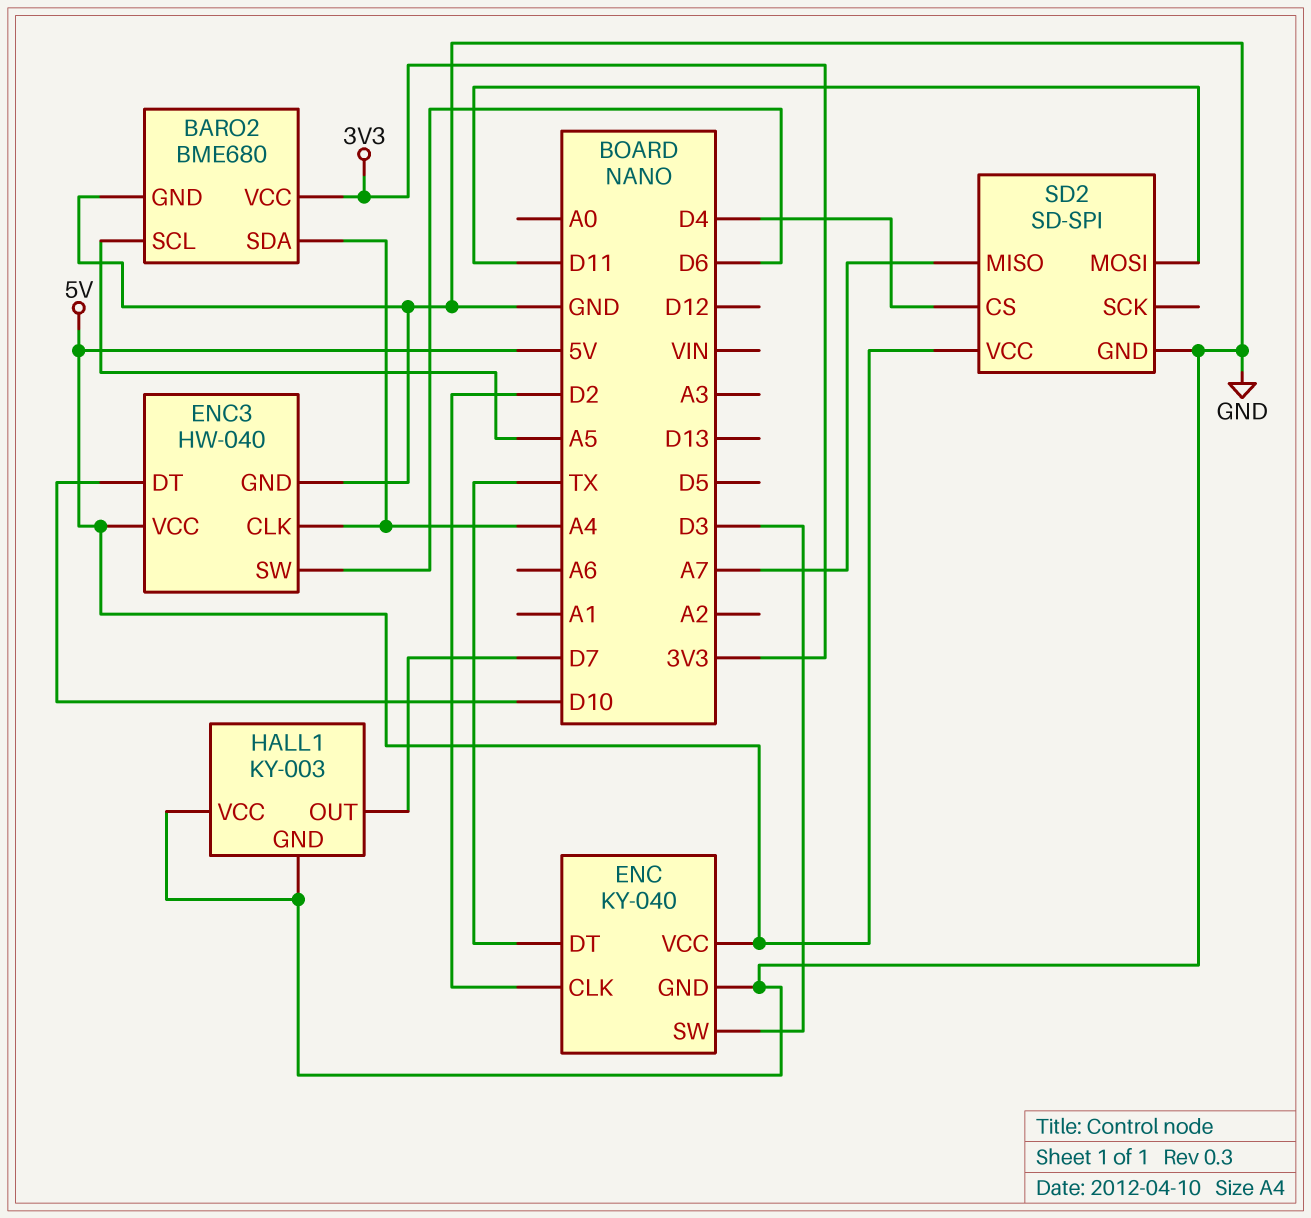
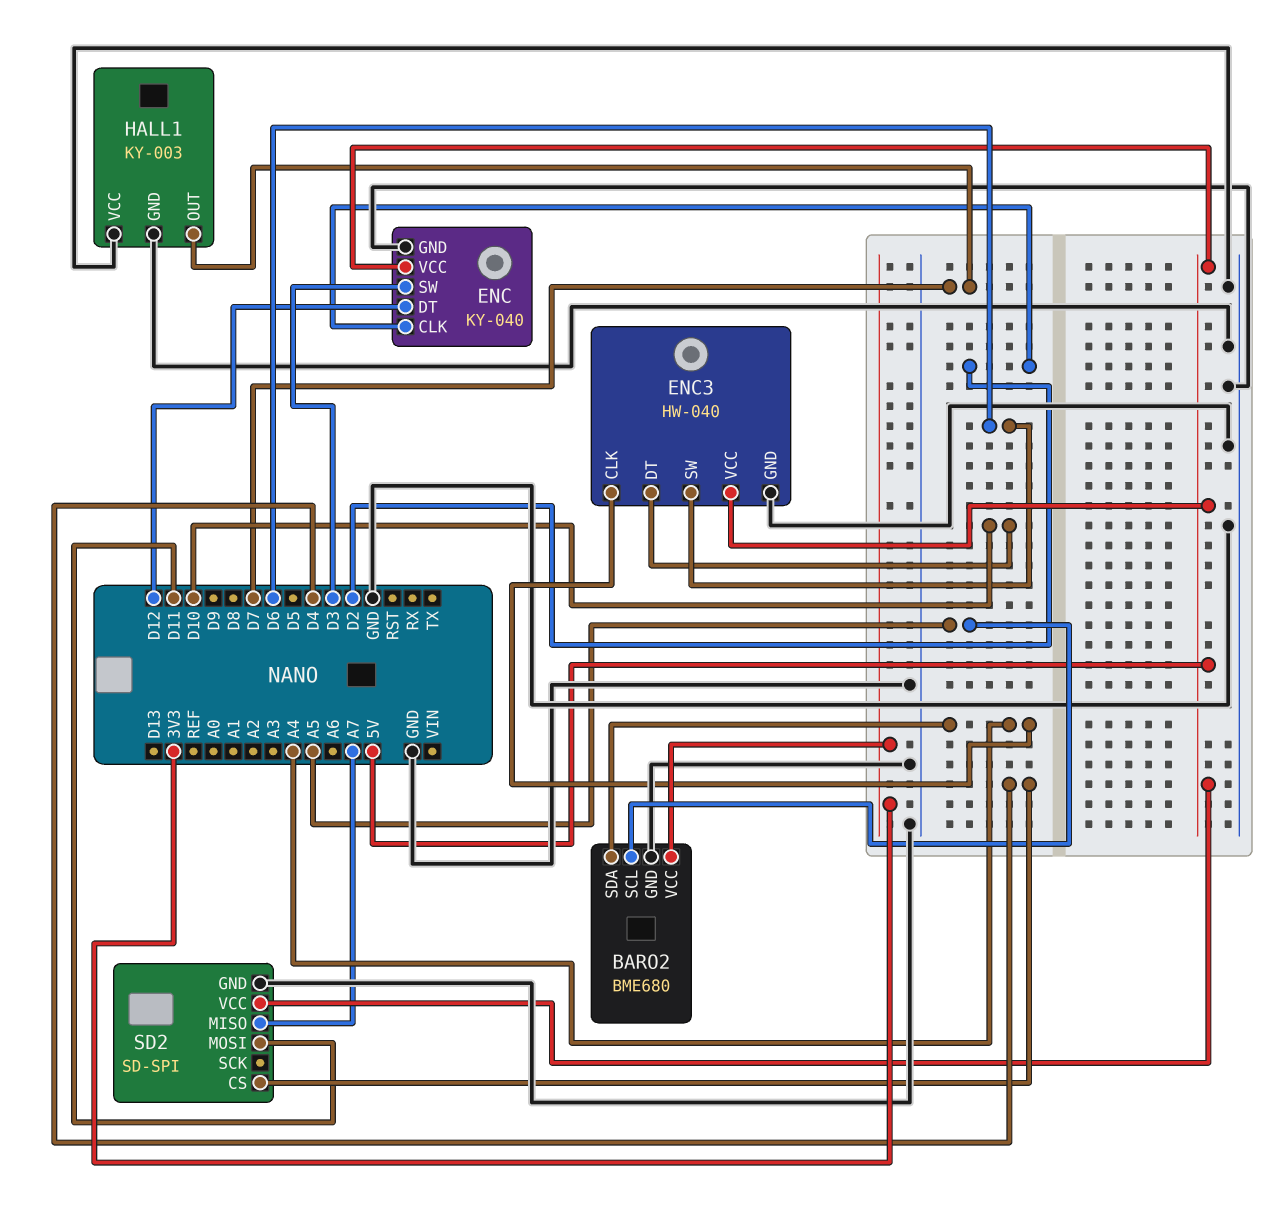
ENC pin DT: TX -> D12

